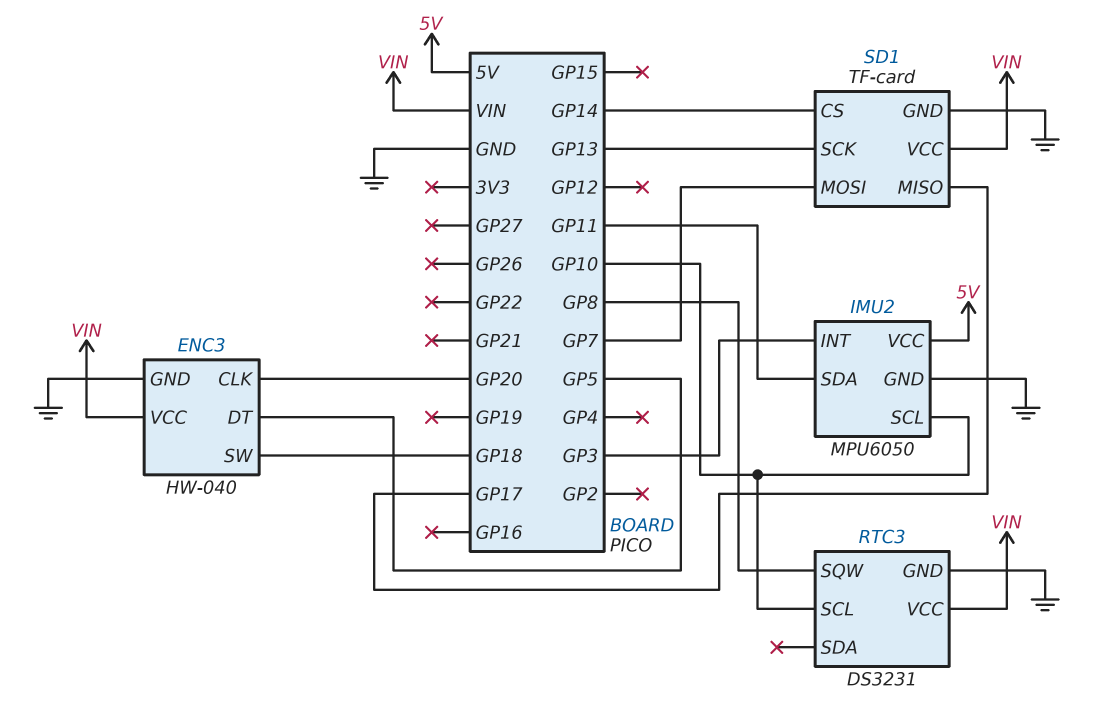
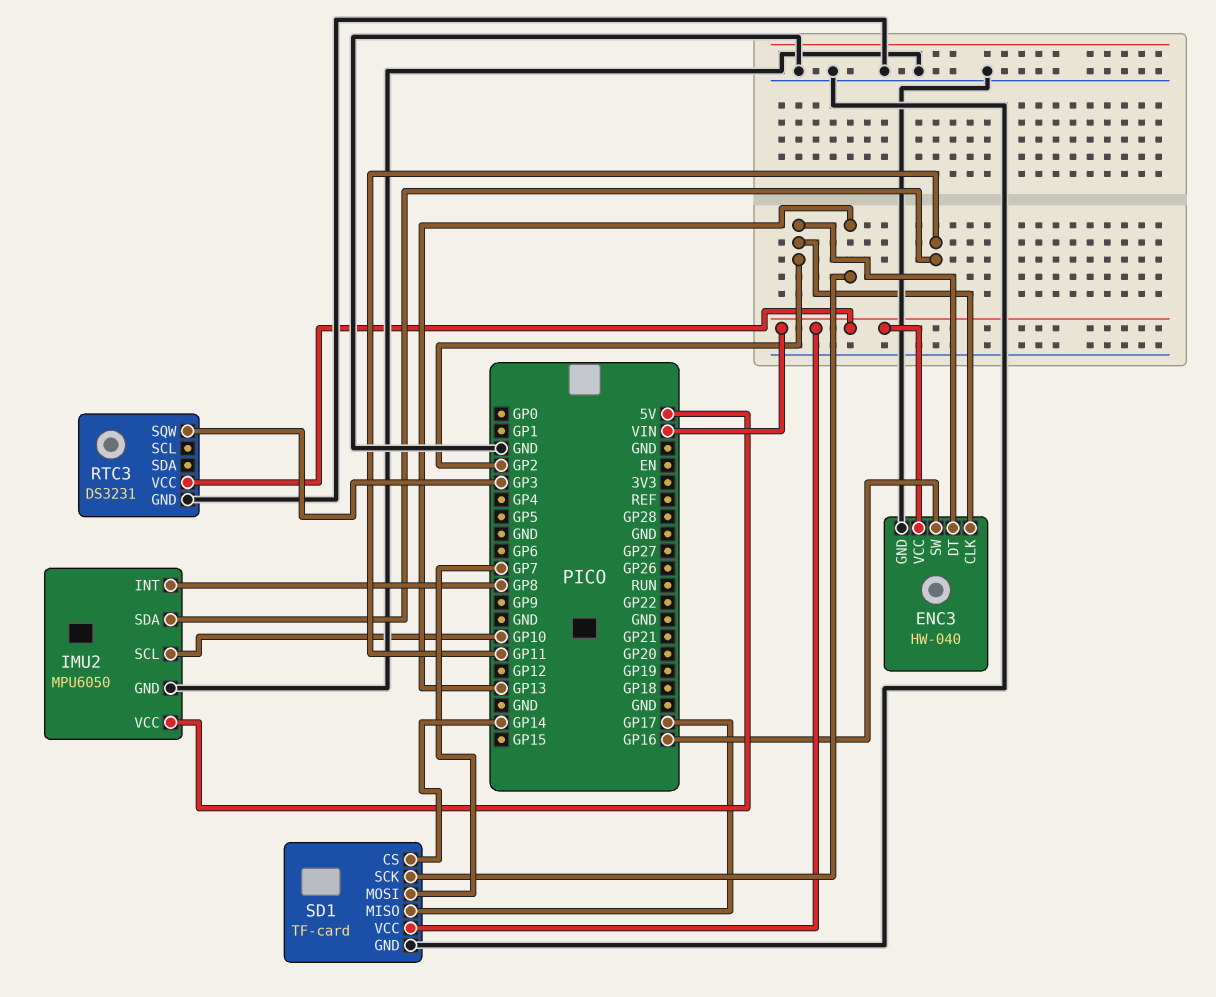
ENC3 pin CLK: GP20 -> GP2
ENC3 pin DT: GP5 -> GP2
ENC3 pin SW: GP18 -> GP16
IMU2 pin INT: GP3 -> GP8
RTC3 pin SCL: GP10 -> none
RTC3 pin SQW: GP8 -> GP3

